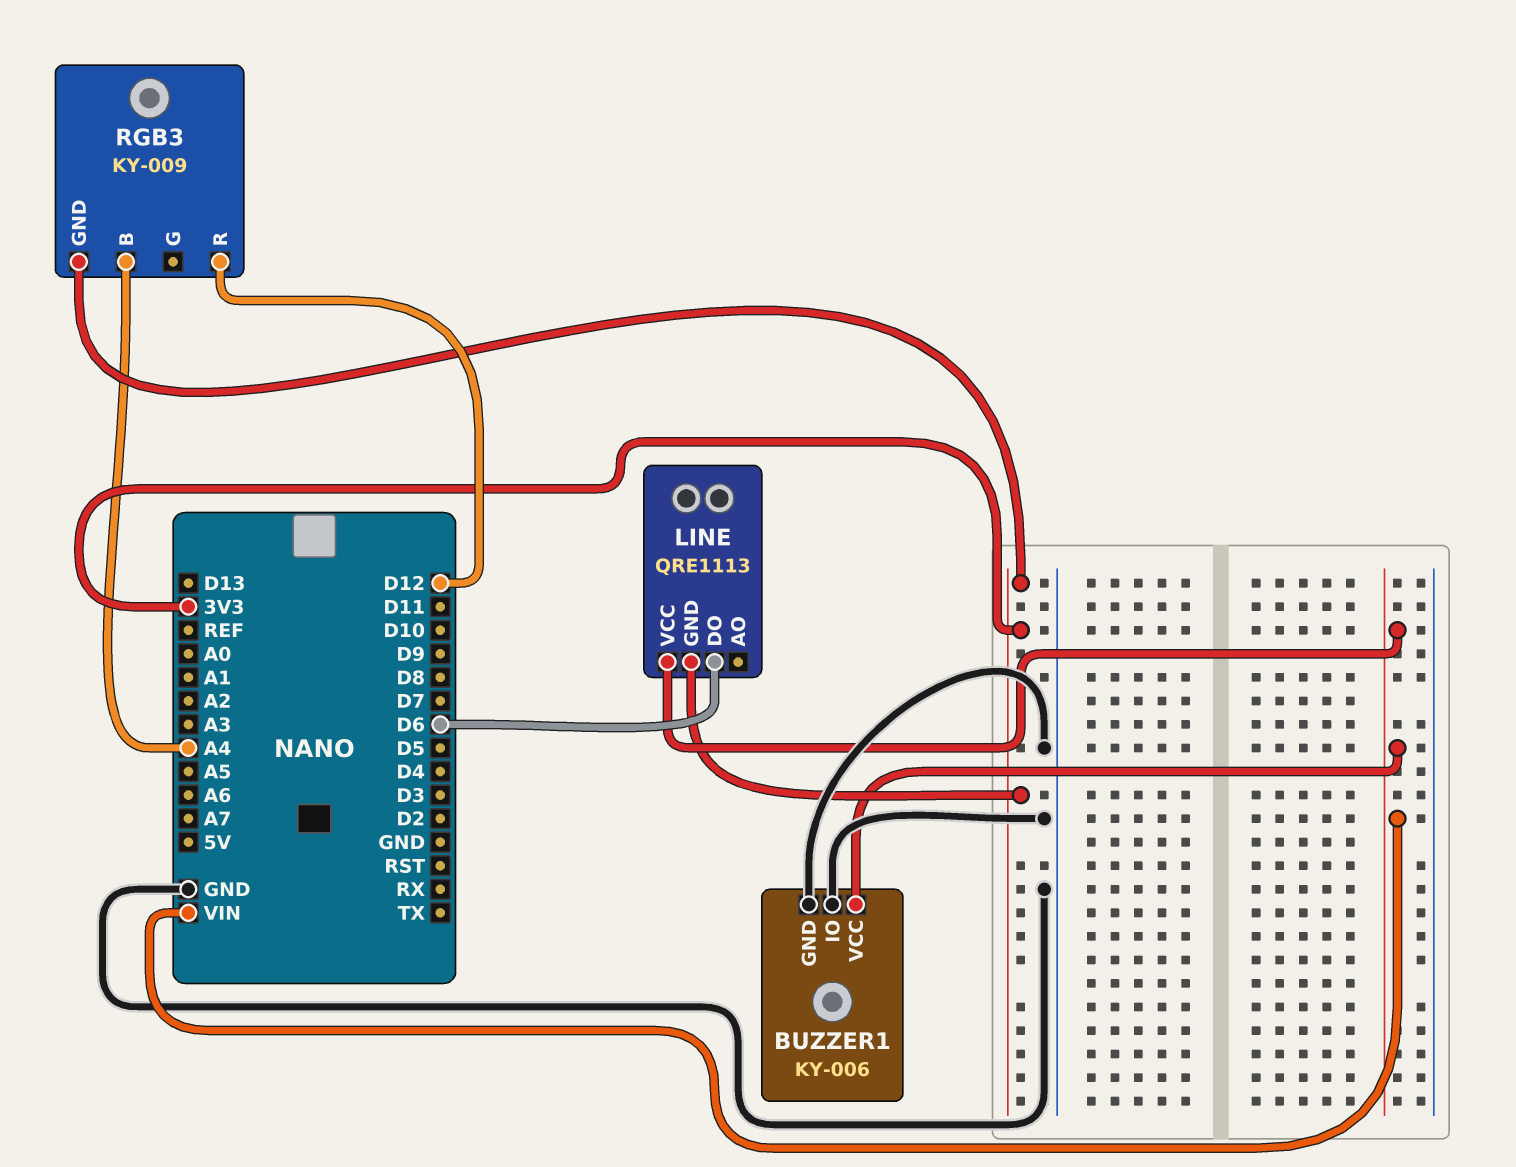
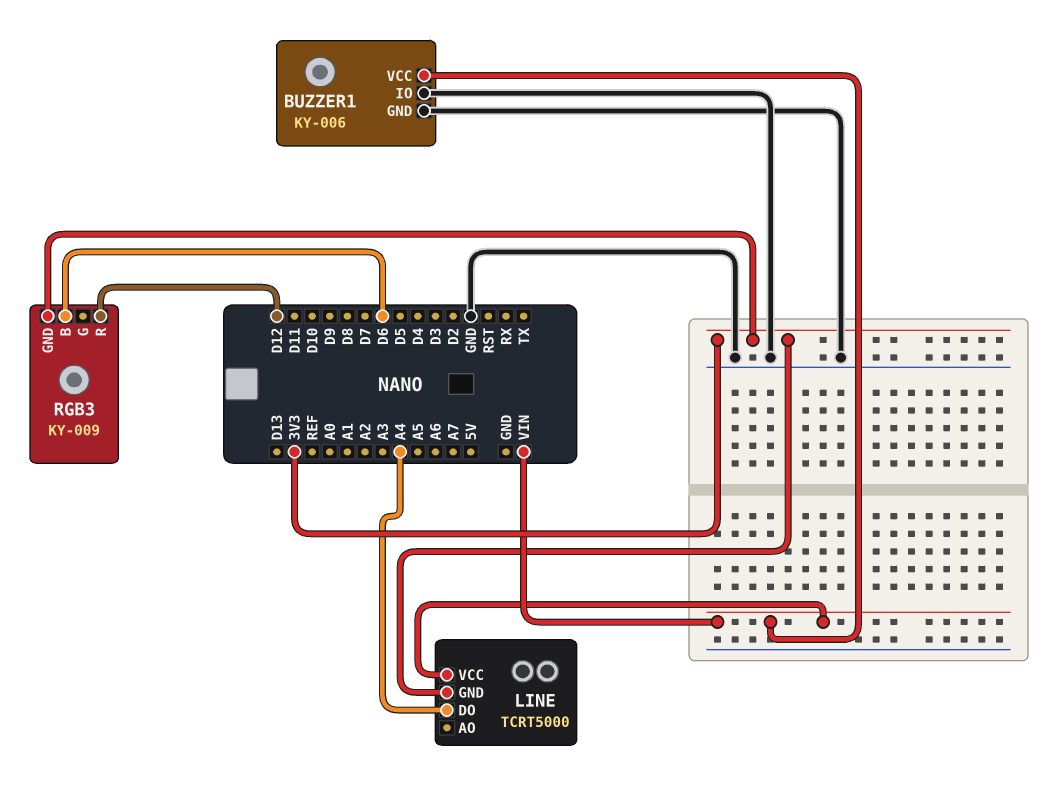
LINE: QRE1113 -> TCRT5000
LINE pin DO: D6 -> A4
RGB3 pin B: A4 -> D6

